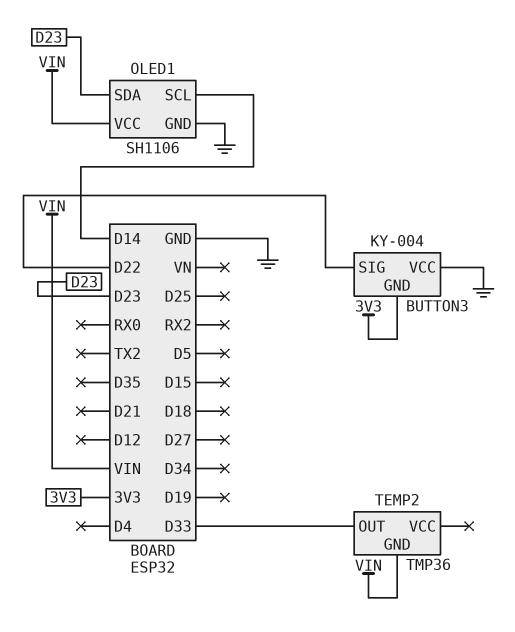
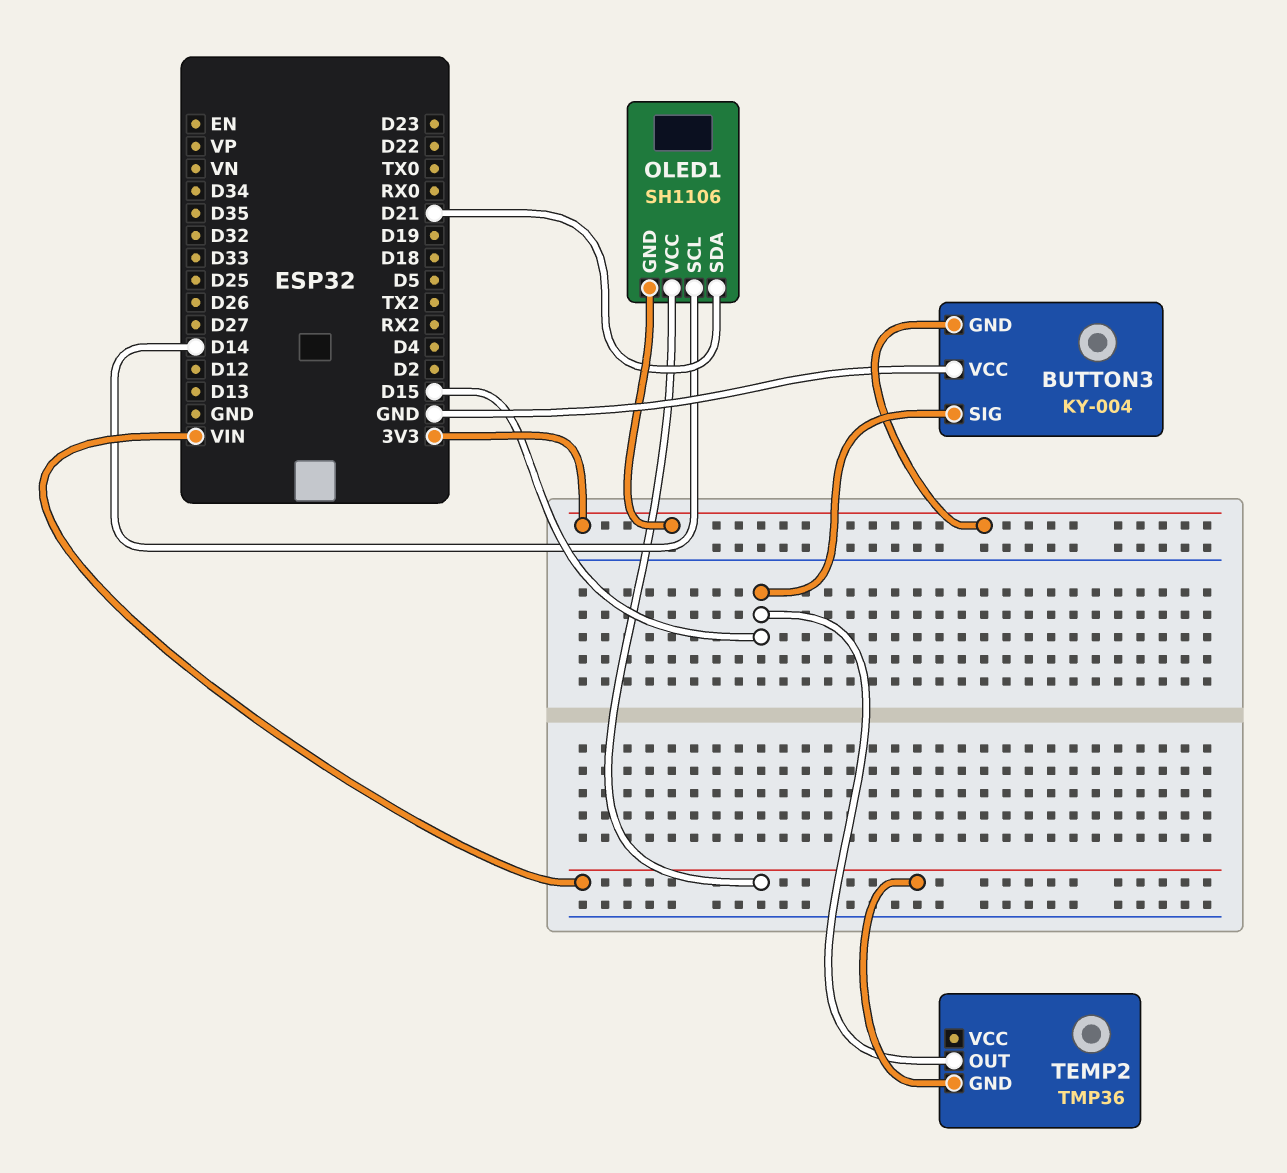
BUTTON3 pin SIG: D22 -> D15
OLED1 pin GND: GND -> 3V3
OLED1 pin SDA: D23 -> D21
TEMP2 pin OUT: D33 -> D15

